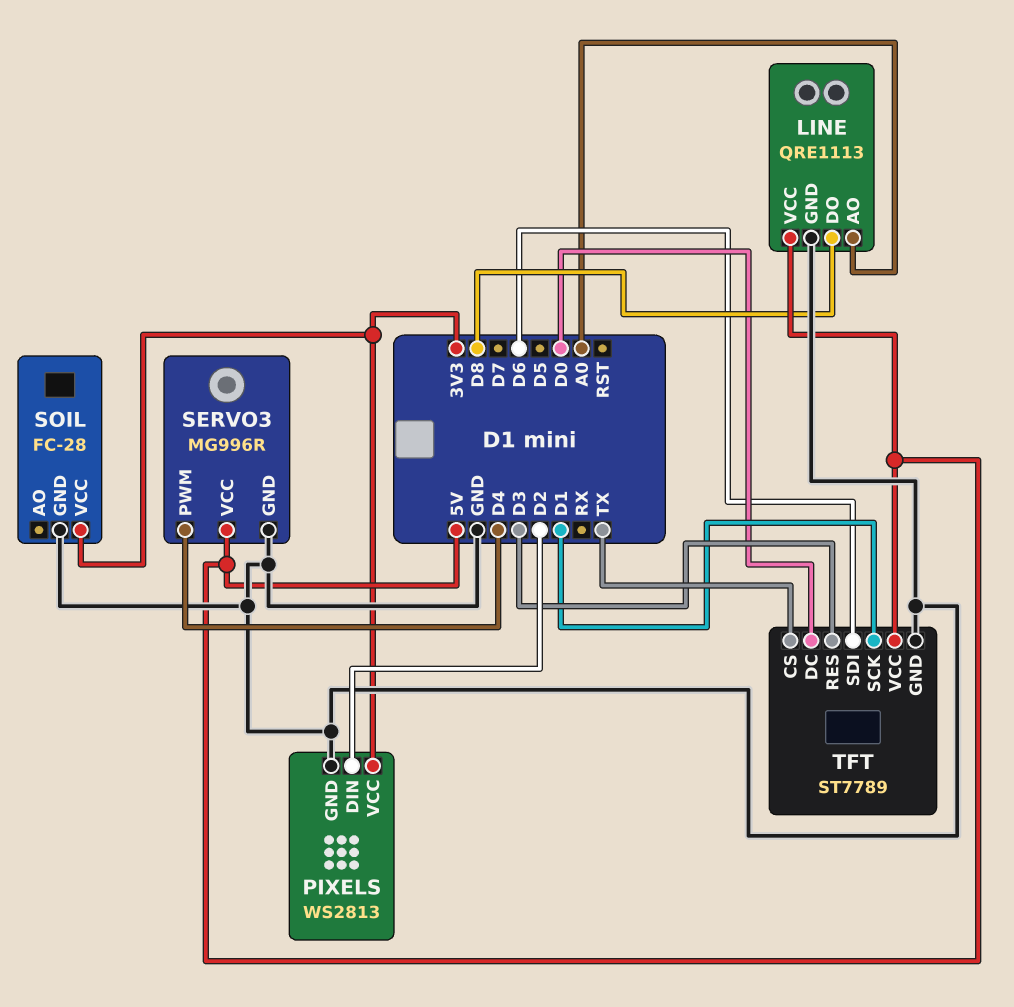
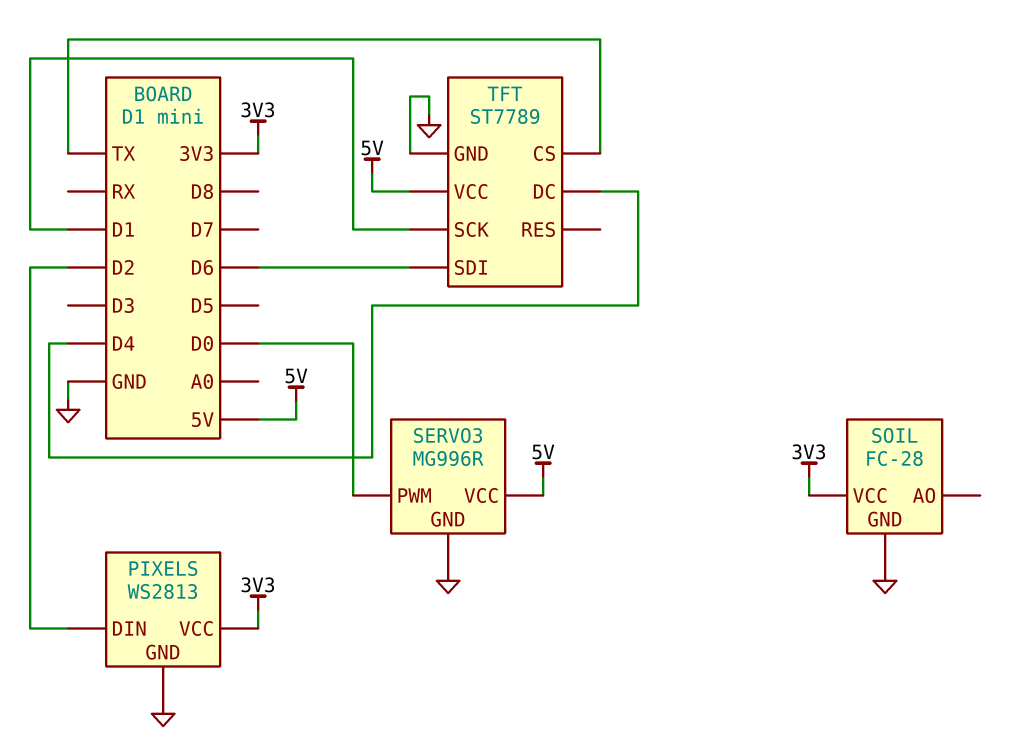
LINE: QRE1113 -> none
LINE pin AO: A0 -> none
LINE pin DO: D8 -> none
LINE pin GND: GND -> none
LINE pin VCC: 5V -> none
SERVO3 pin PWM: D4 -> D0
TFT pin DC: D0 -> D4
TFT pin RES: D3 -> none

